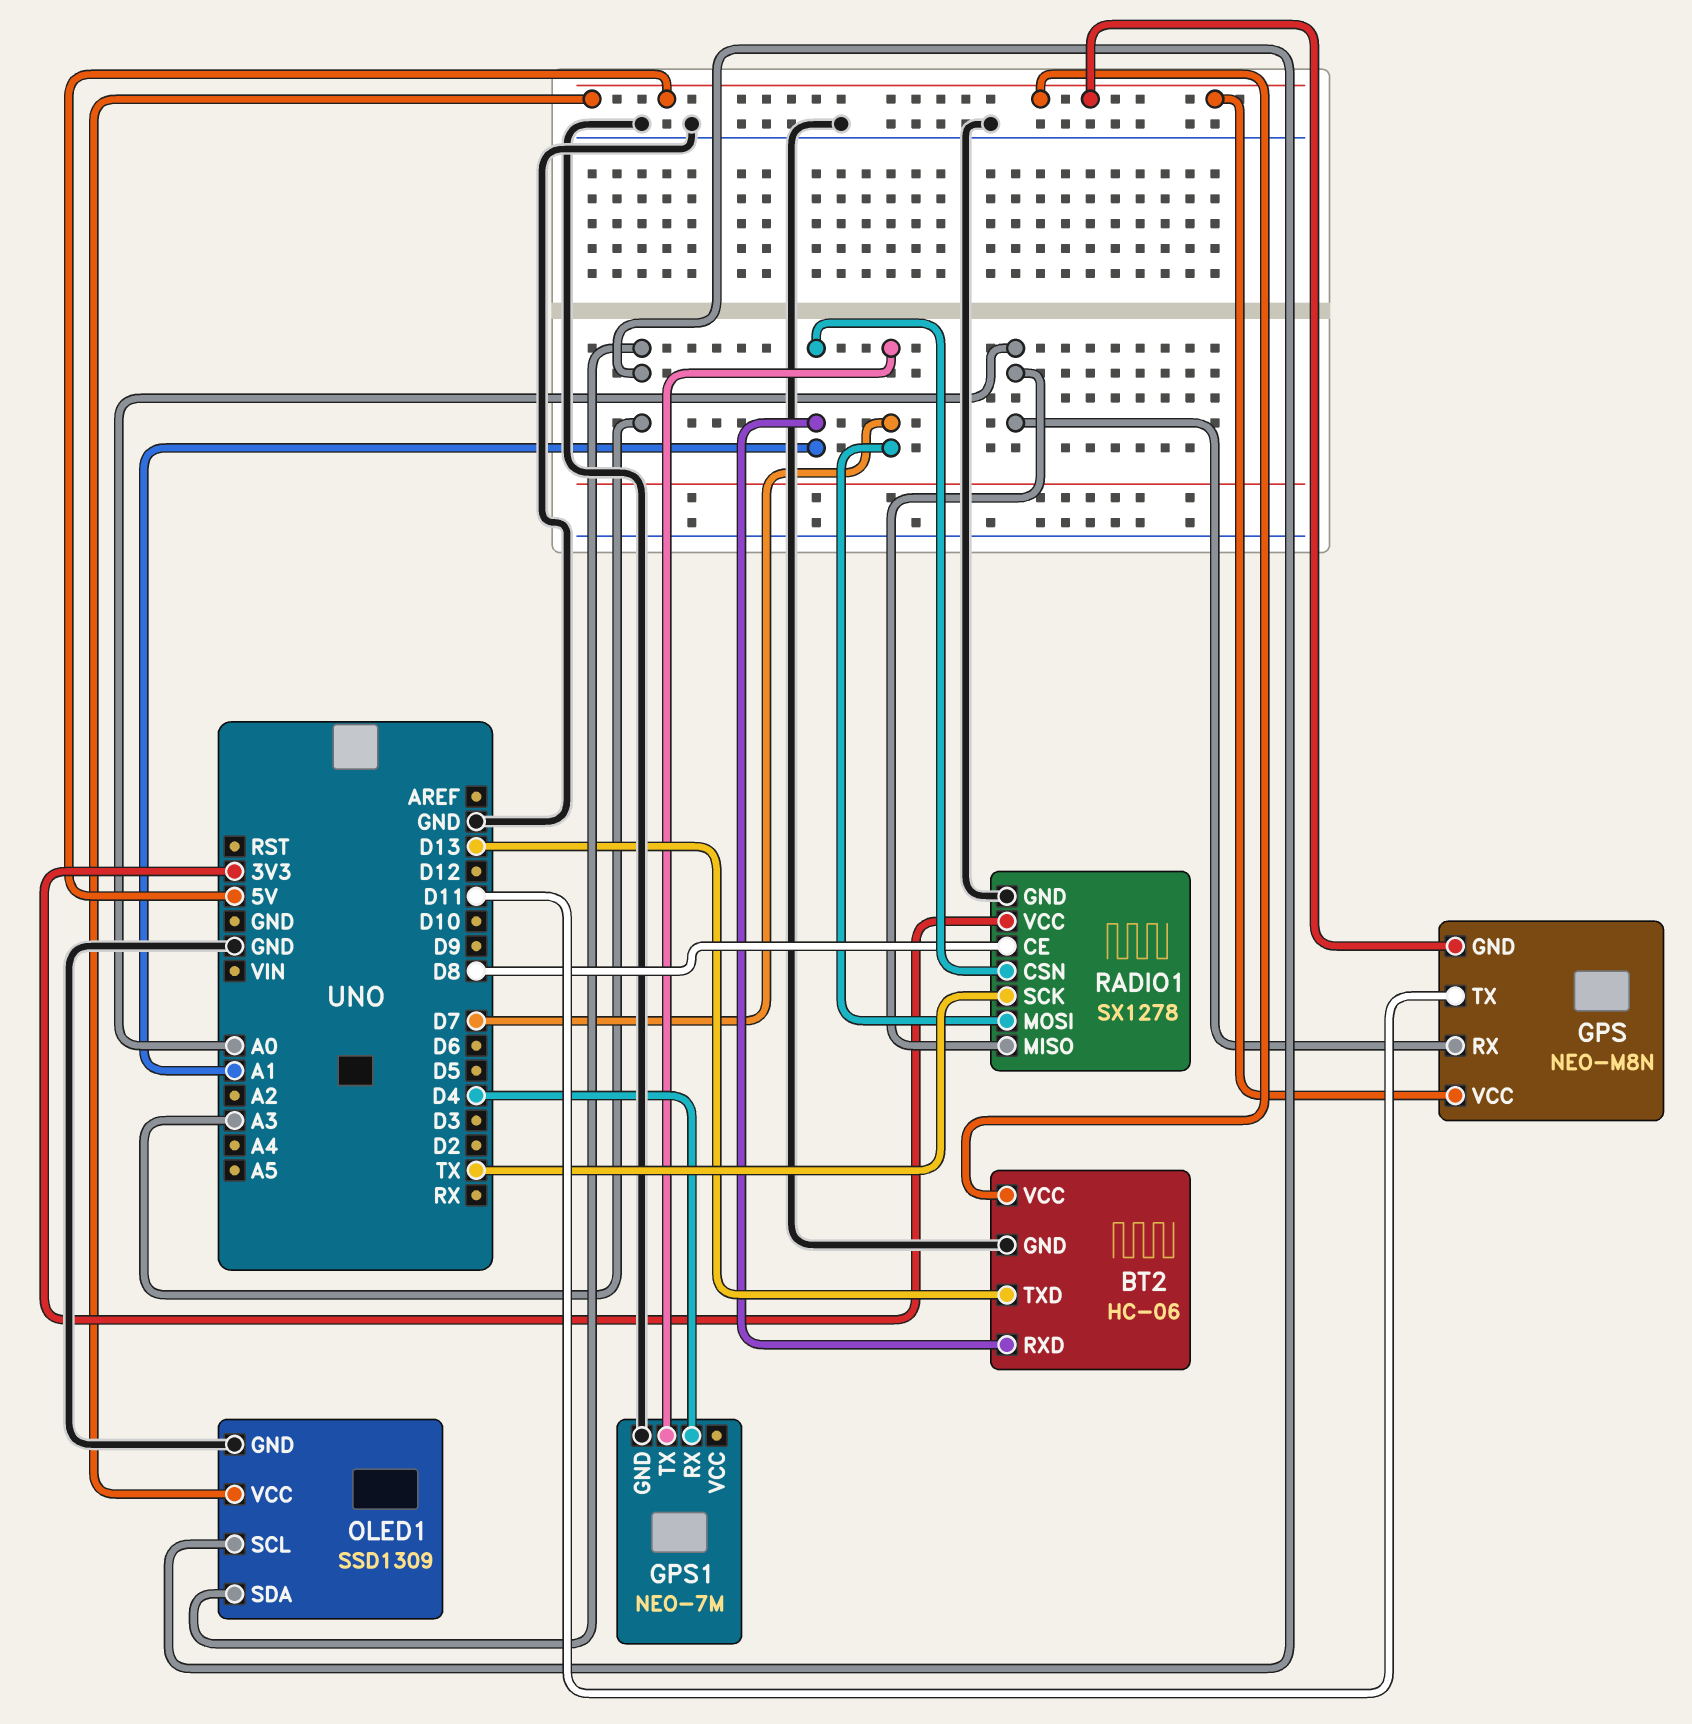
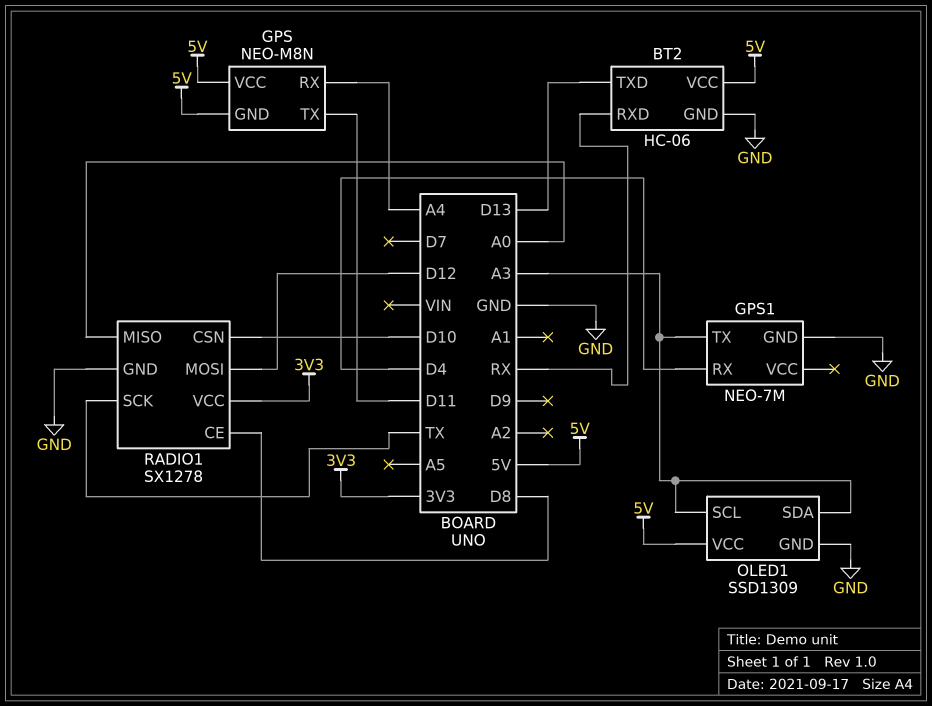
BT2 pin RXD: A1 -> RX
GPS pin RX: A0 -> A4
GPS1 pin TX: D7 -> A3
RADIO1 pin CSN: A1 -> D10
RADIO1 pin MOSI: D7 -> D12

